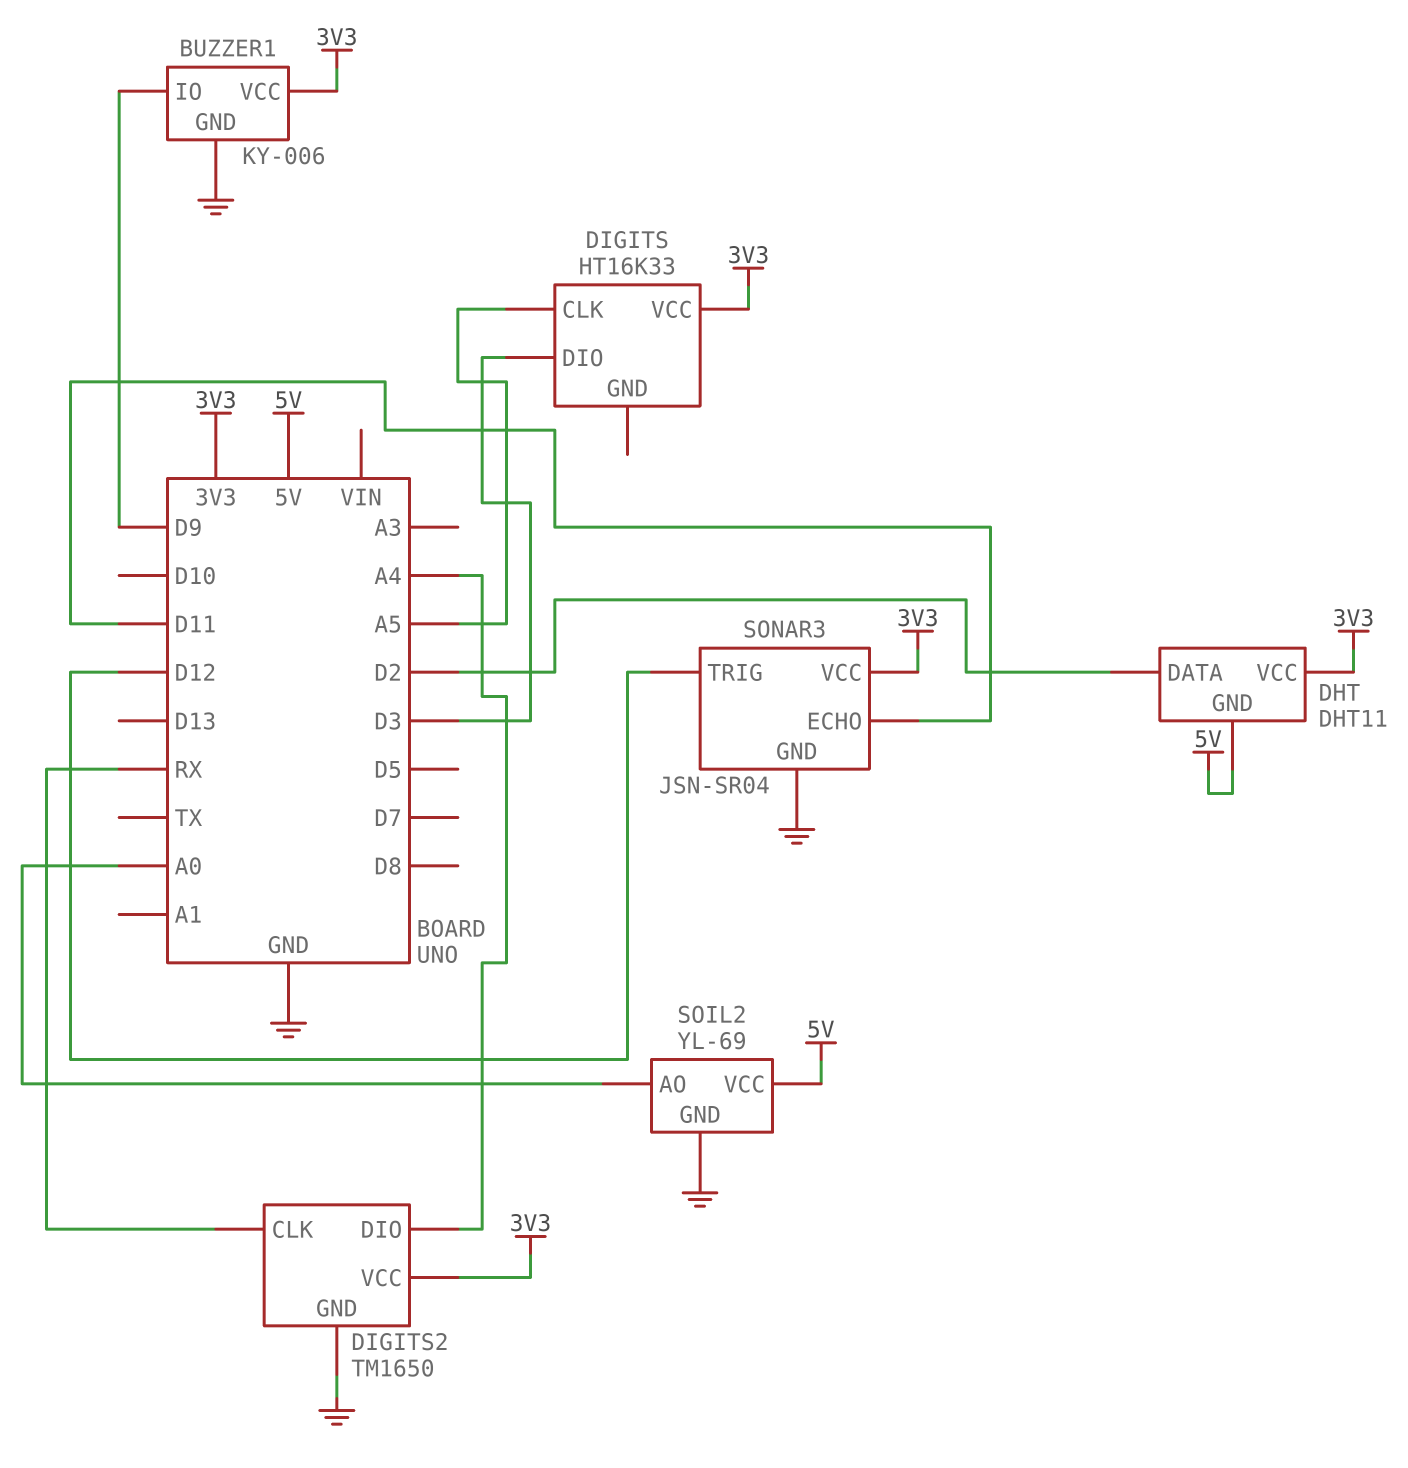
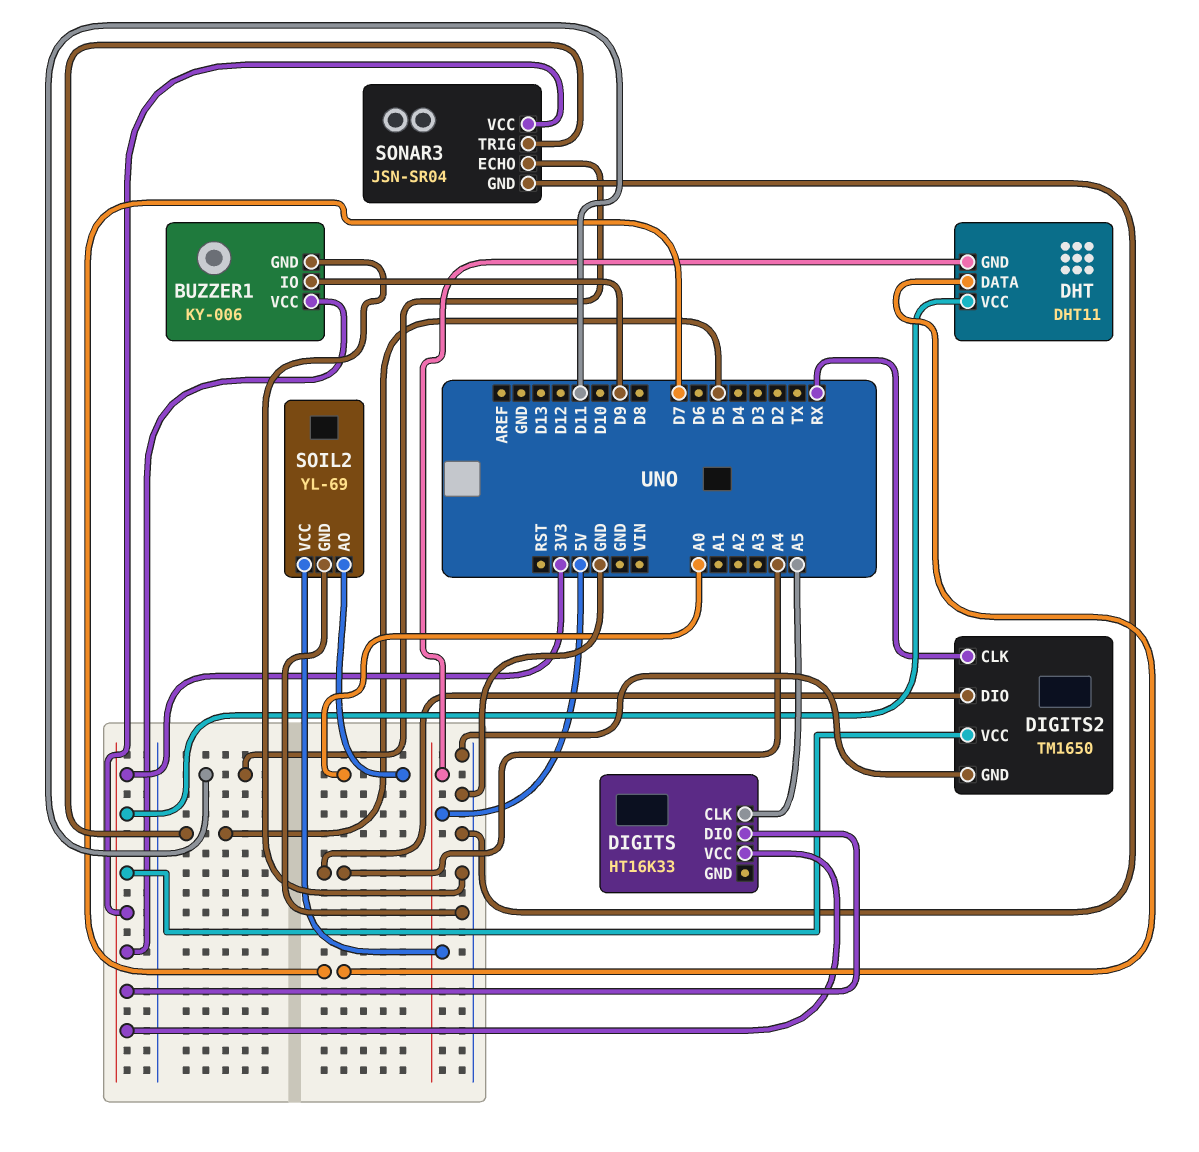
DHT pin DATA: D2 -> D7
DIGITS pin DIO: D3 -> 3V3
SONAR3 pin TRIG: D12 -> D5

